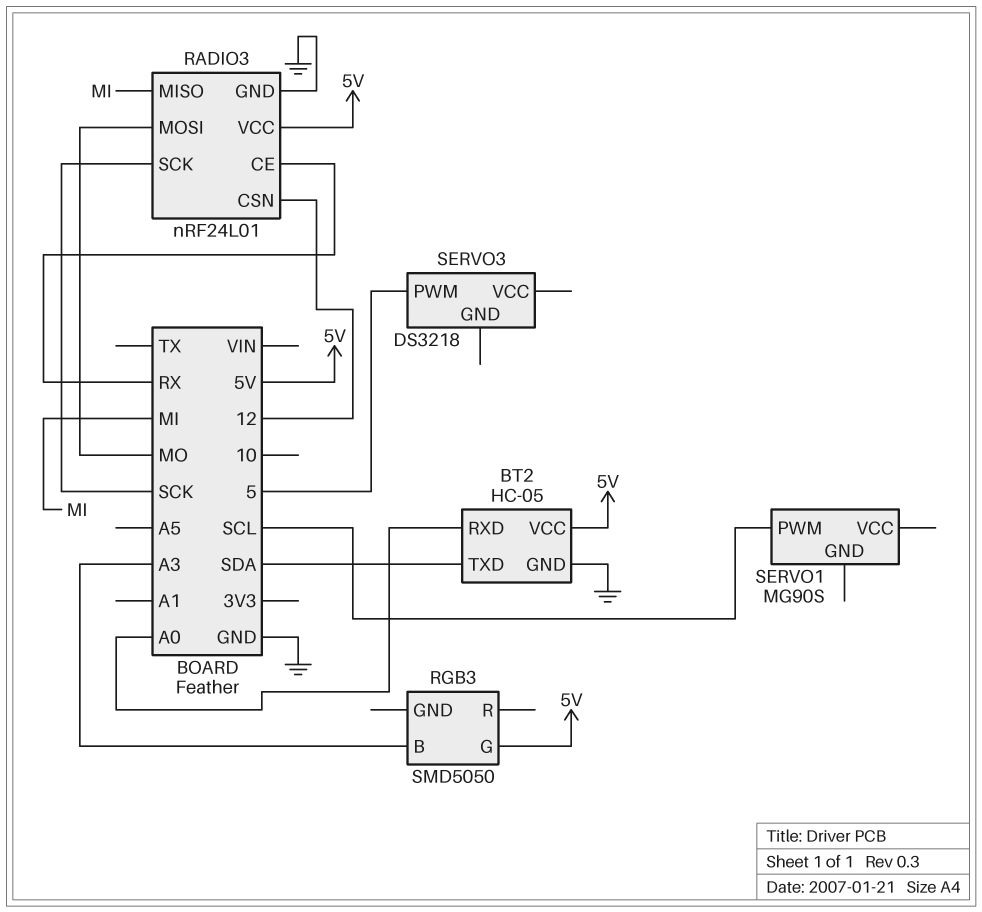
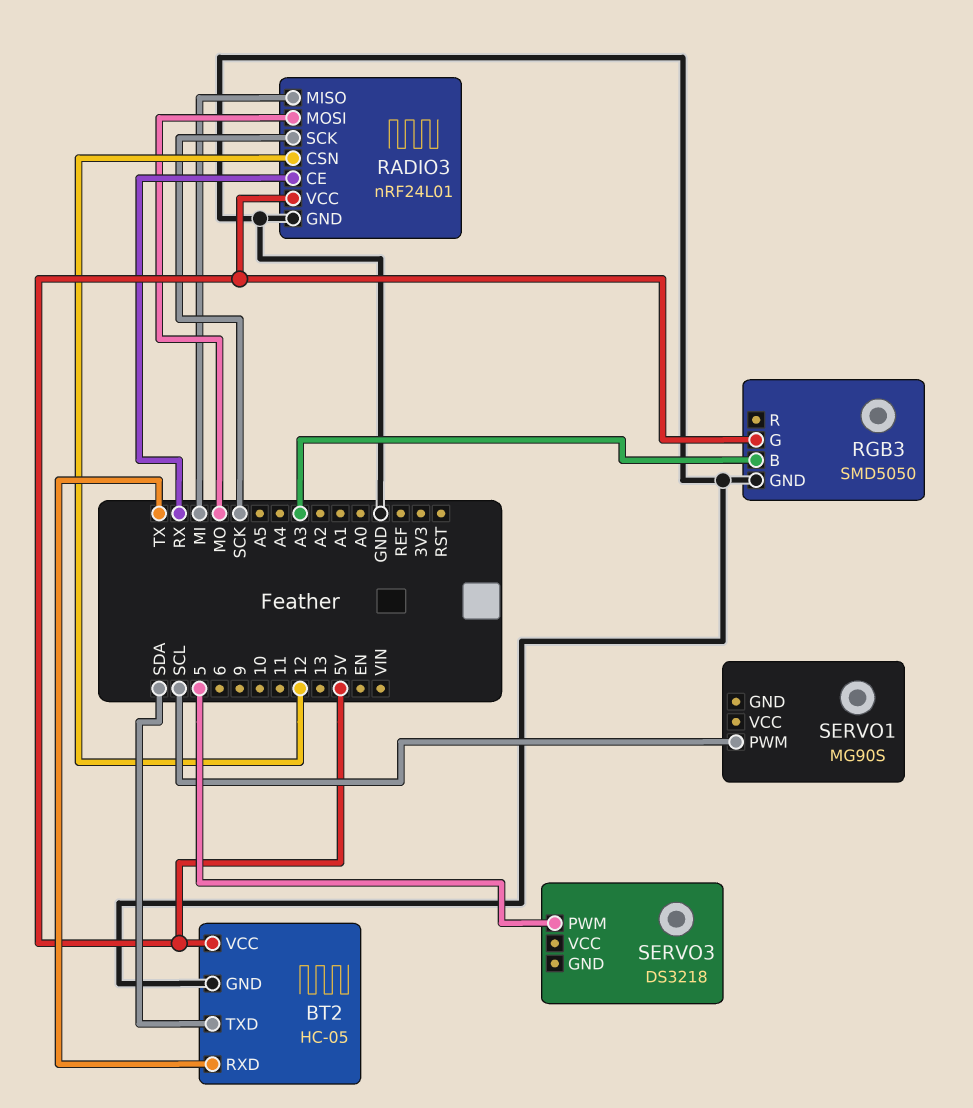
BT2 pin RXD: A0 -> TX
RGB3 pin GND: none -> GND

